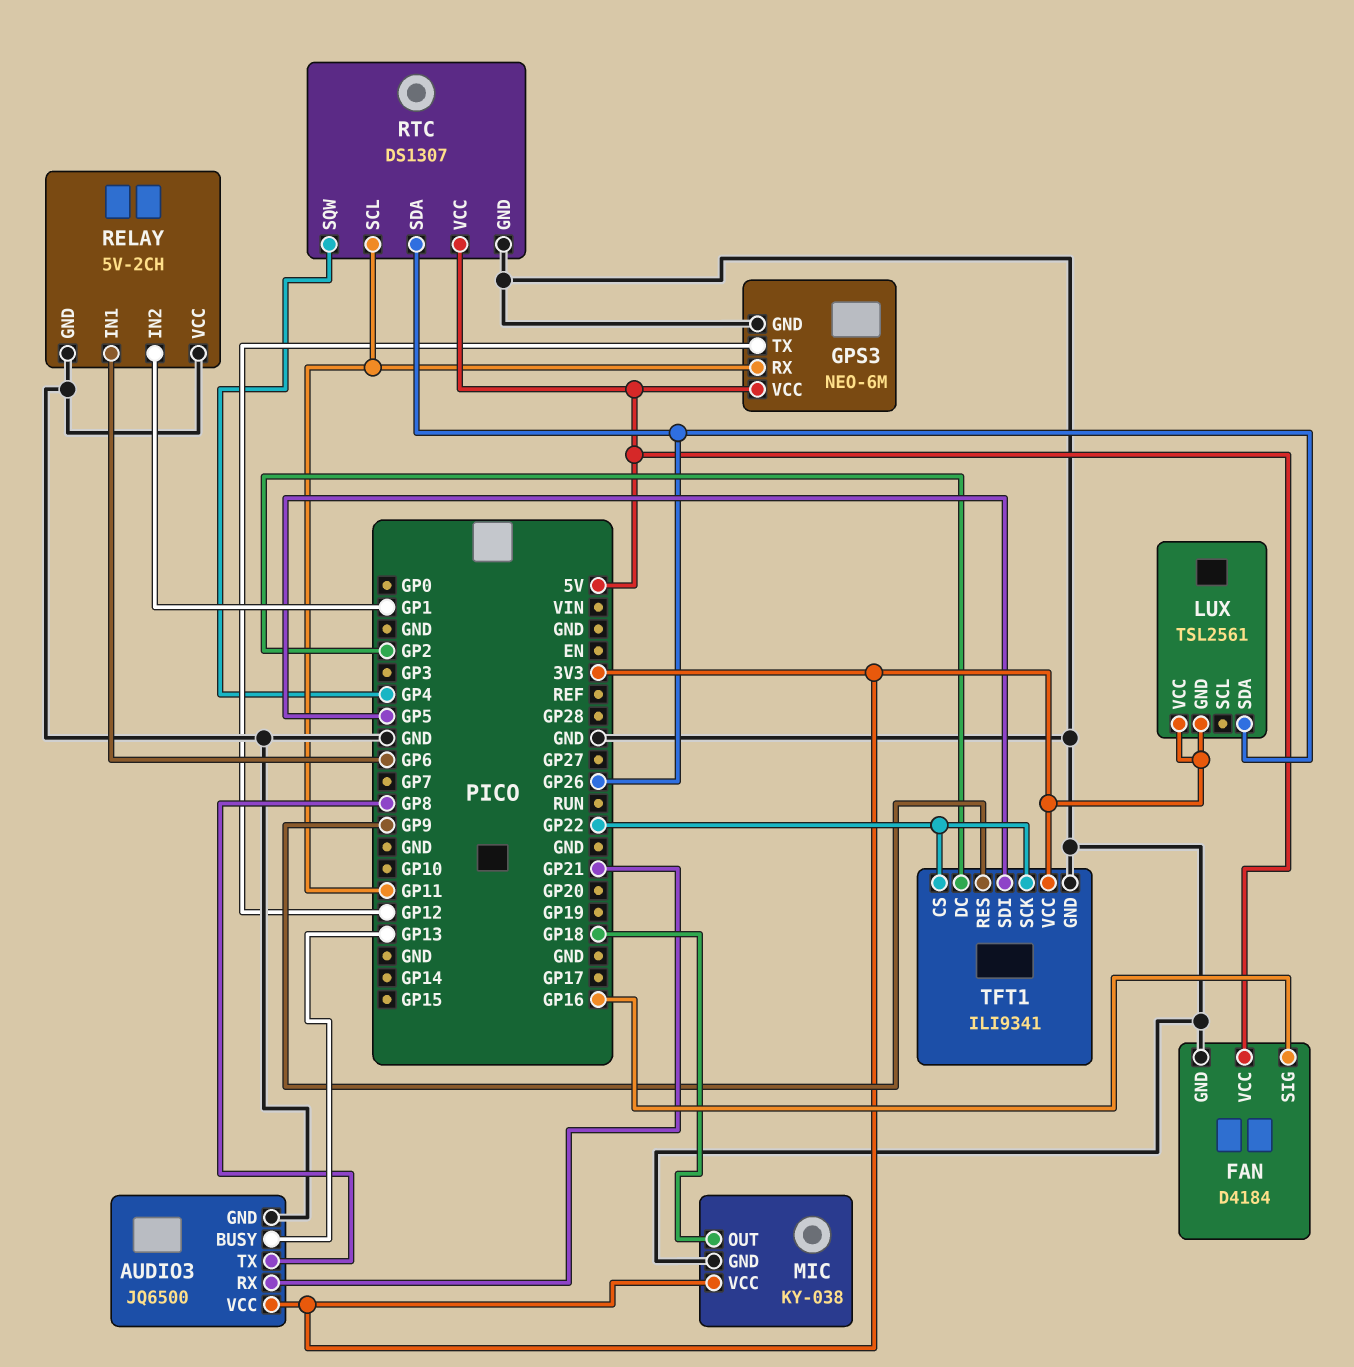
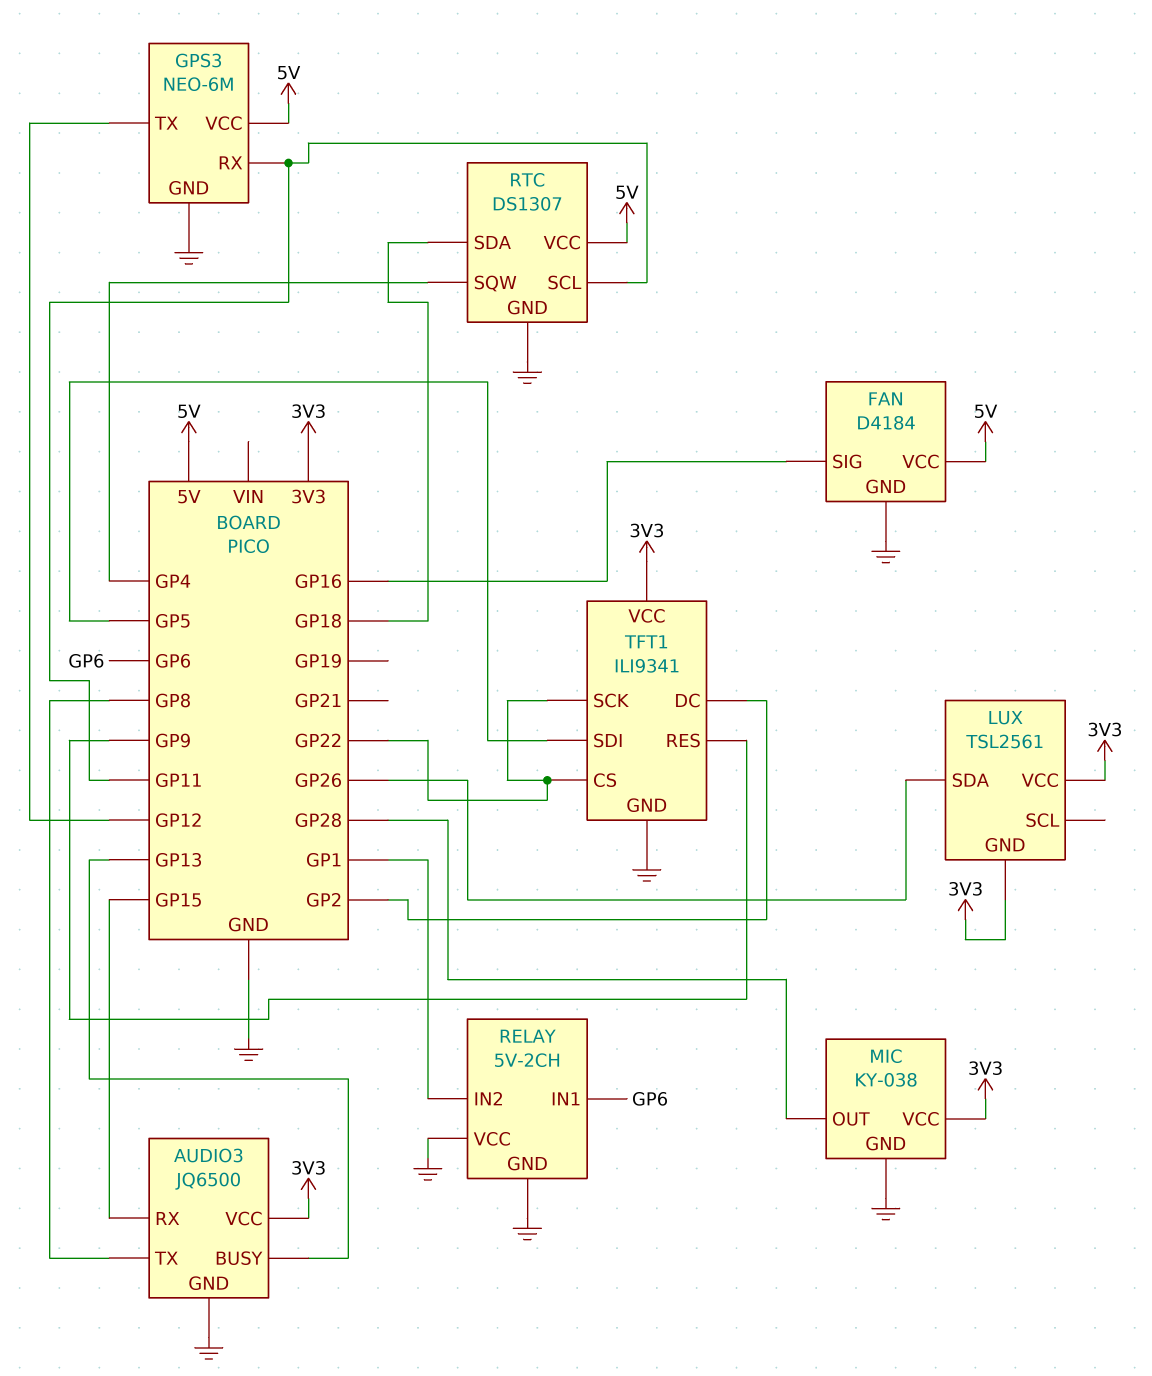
AUDIO3 pin RX: GP21 -> GP15
MIC pin OUT: GP18 -> GP28
RTC pin SDA: GP26 -> GP18

